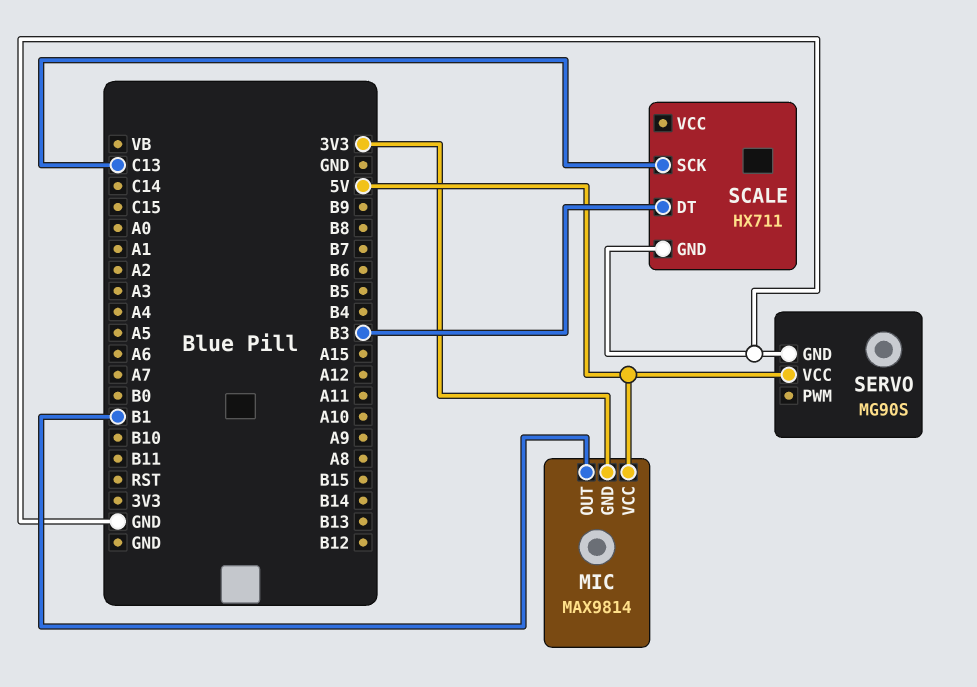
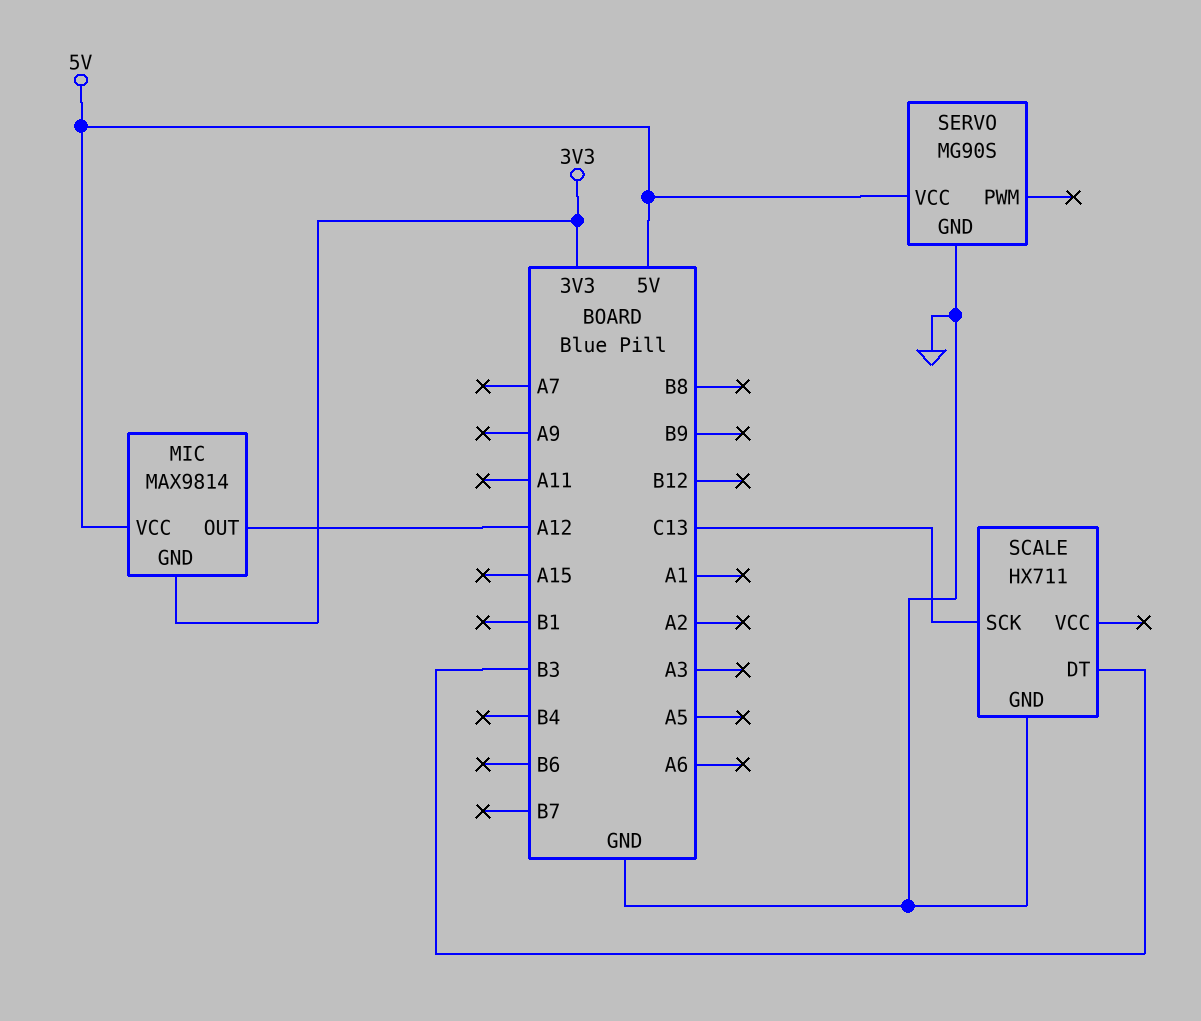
MIC pin OUT: B1 -> A12

